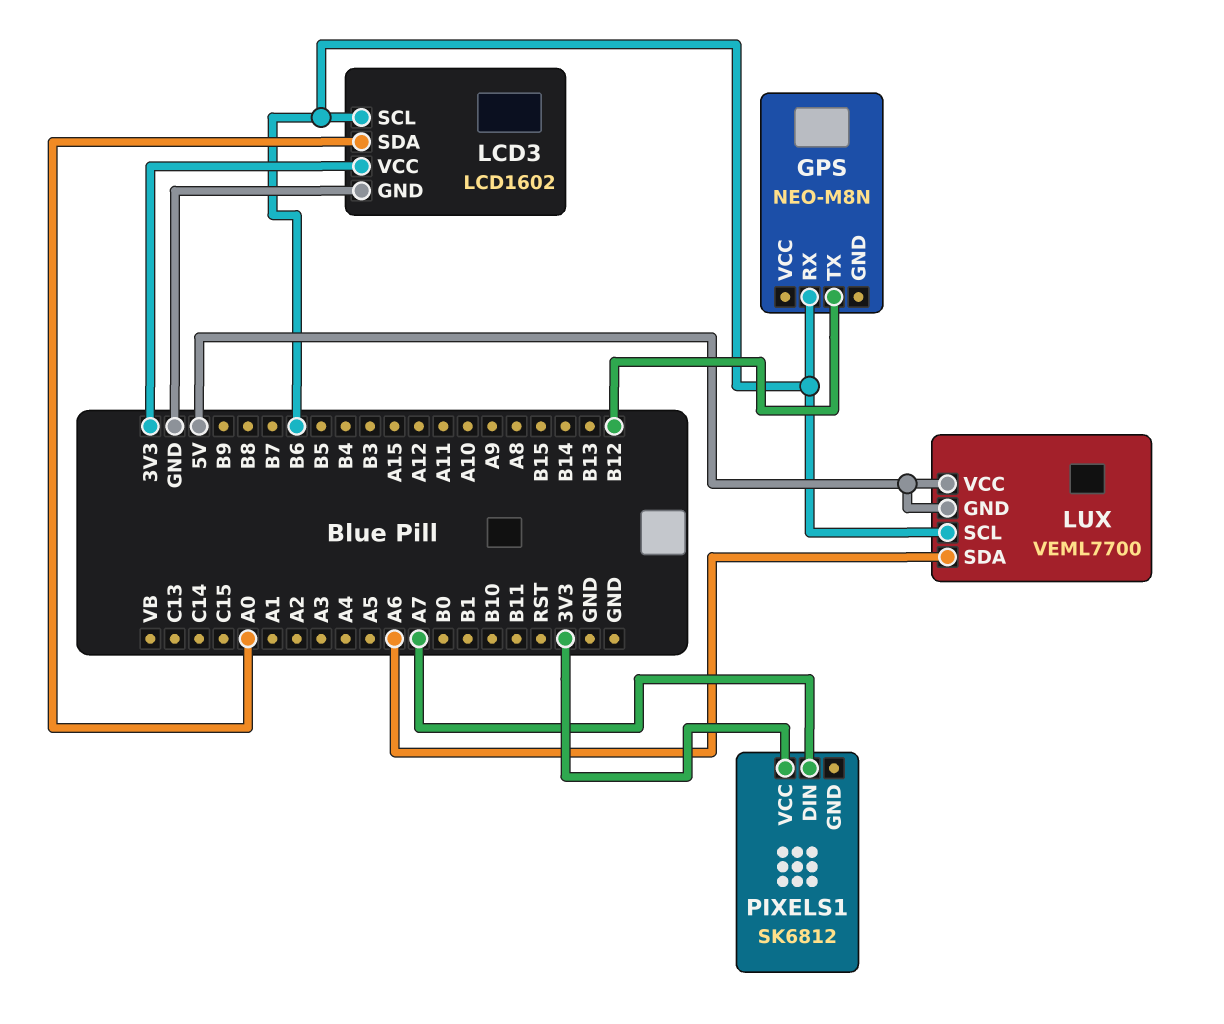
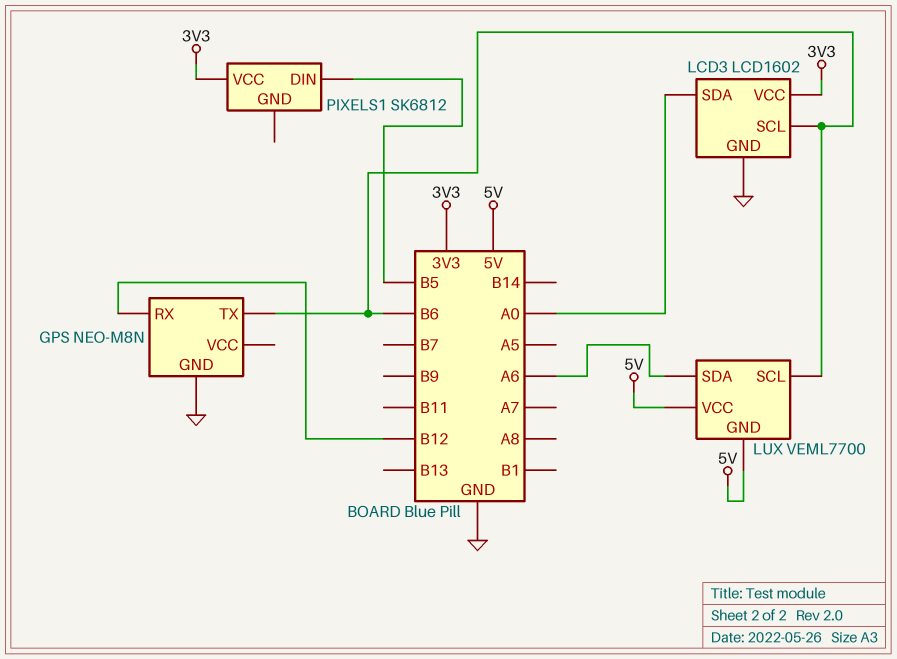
GPS pin GND: none -> GND
GPS pin RX: B6 -> B12
GPS pin TX: B12 -> B6
PIXELS1 pin DIN: A7 -> B5

